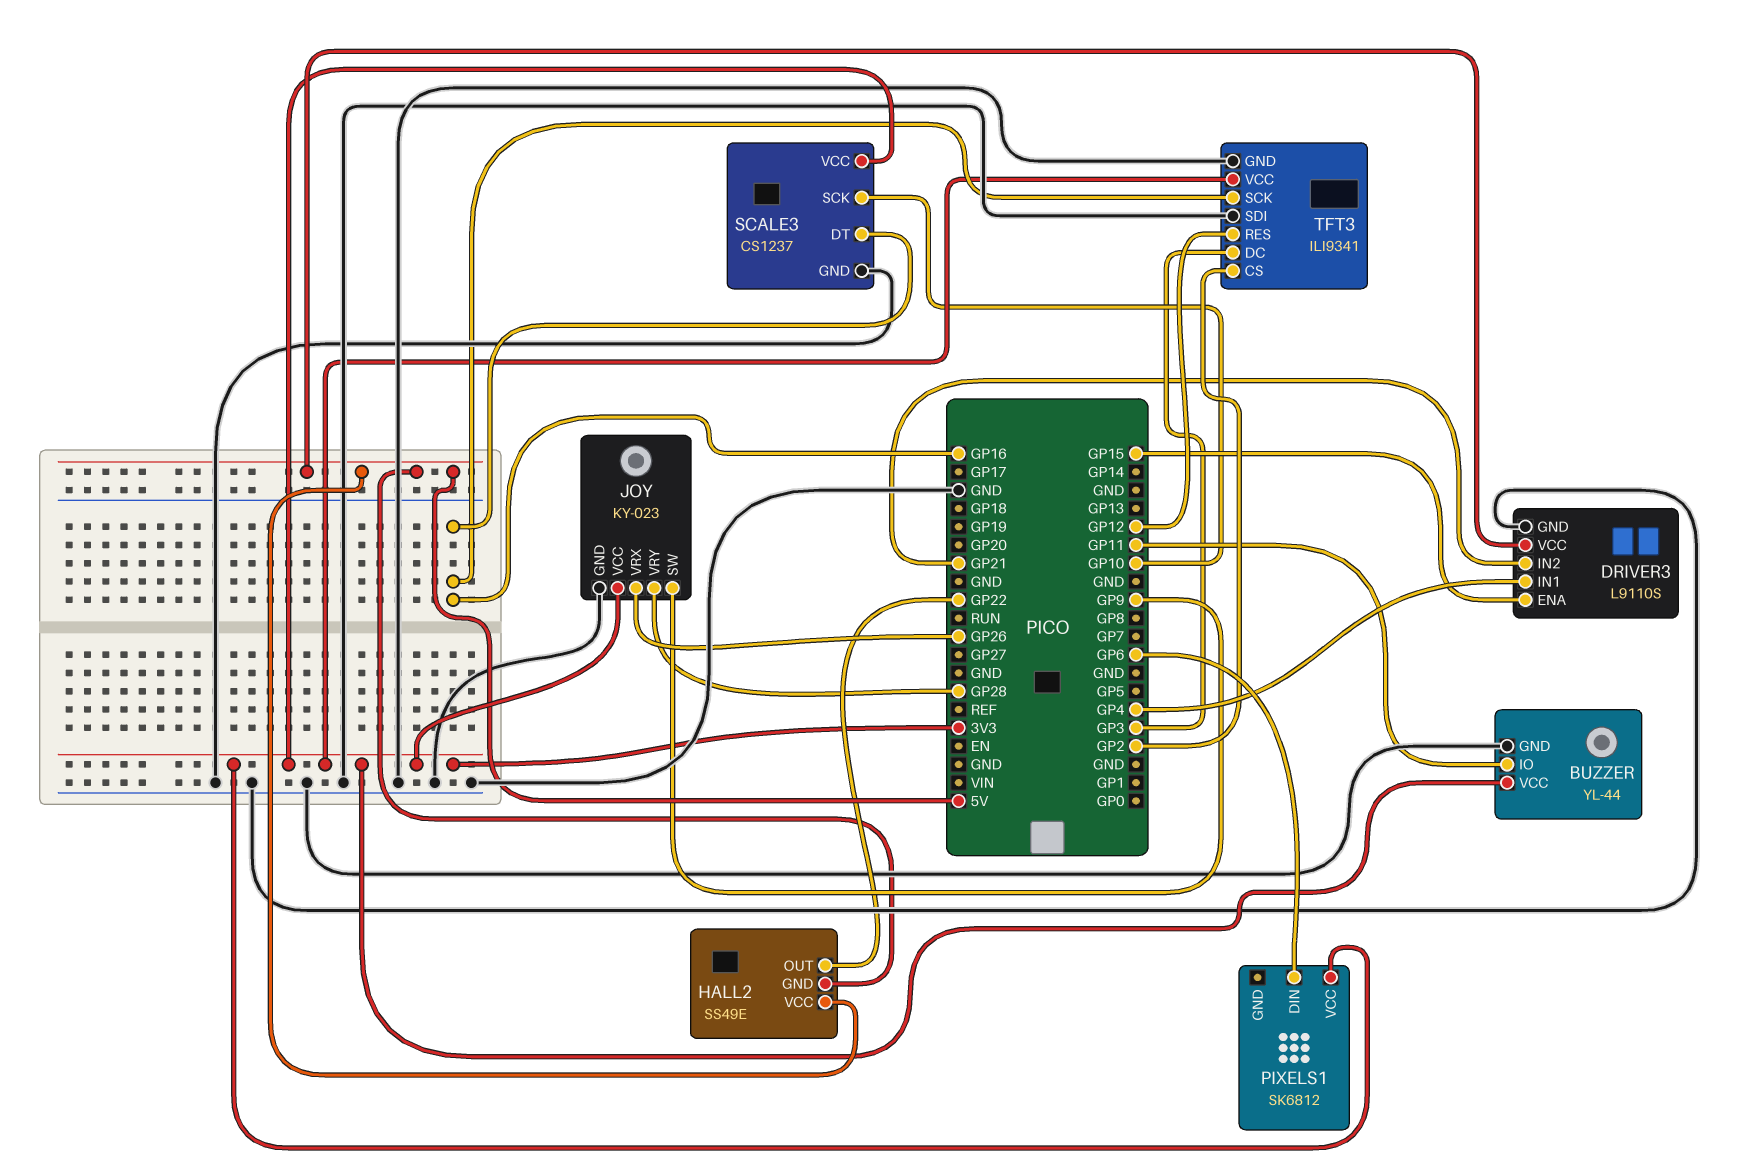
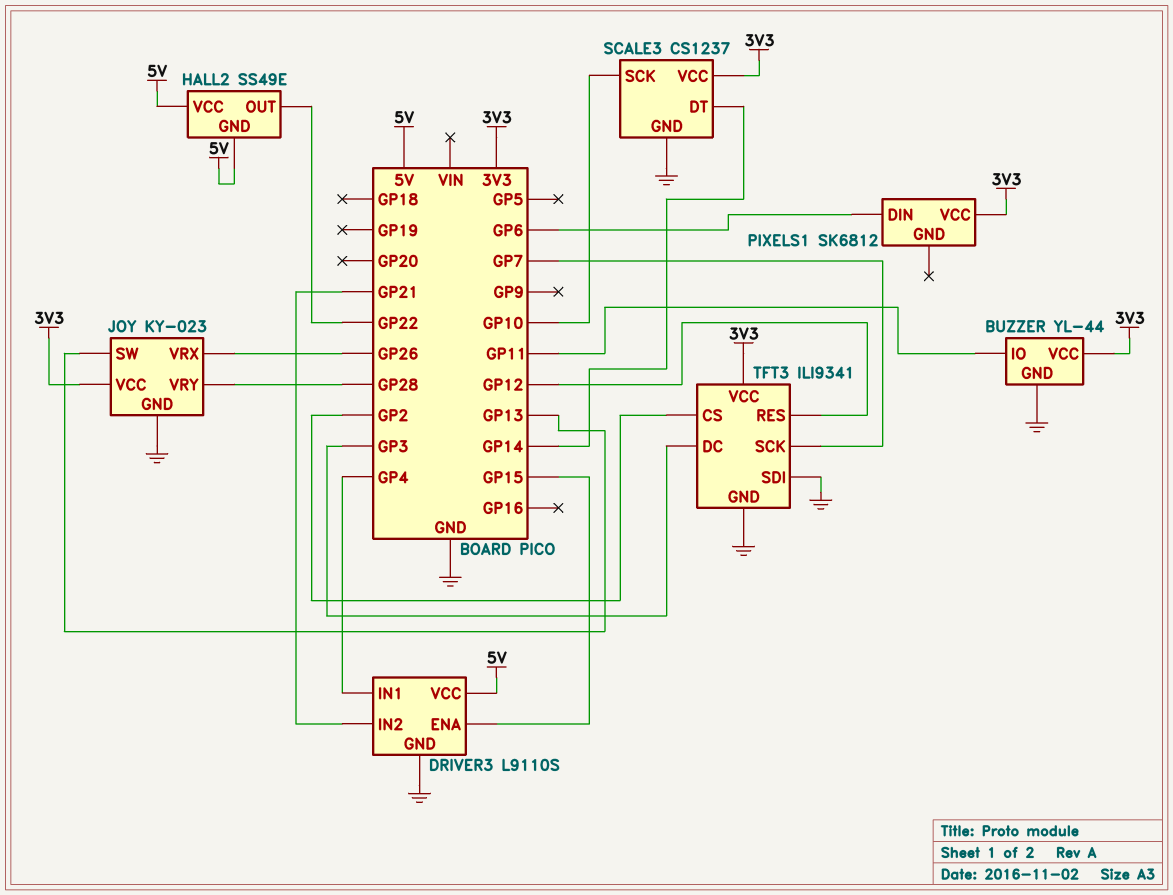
JOY pin SW: GP9 -> GP13
SCALE3 pin DT: GP16 -> GP14
TFT3 pin SCK: GP16 -> GP7

